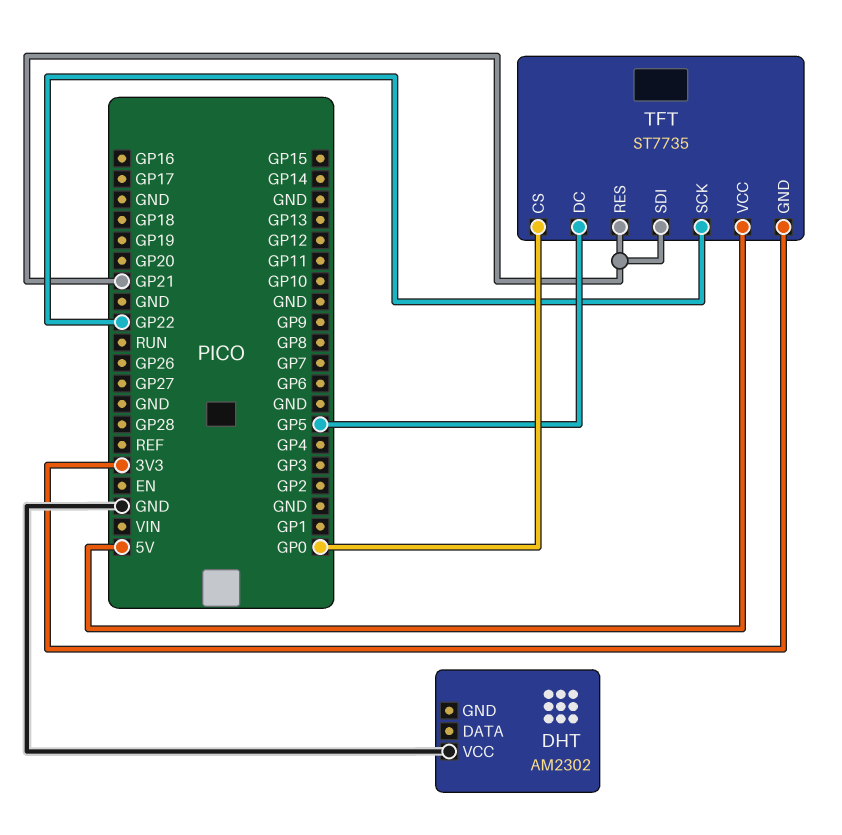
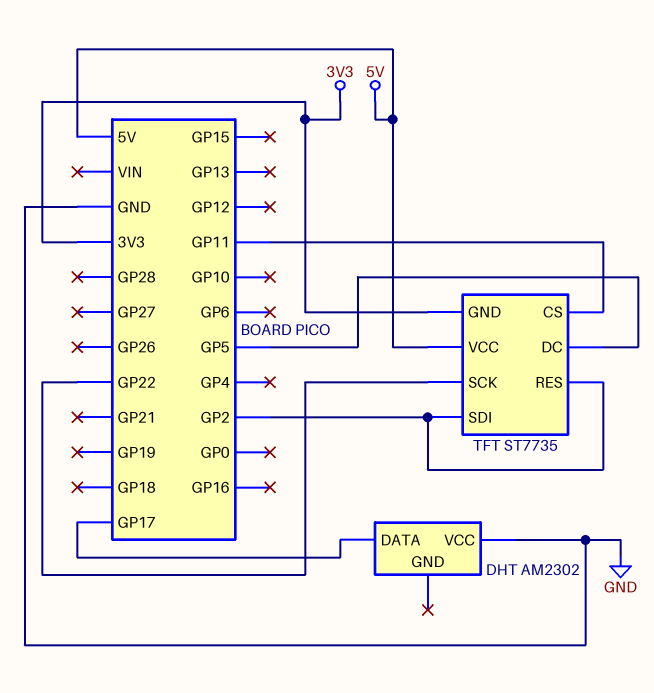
DHT pin DATA: none -> GP17
TFT pin CS: GP0 -> GP11
TFT pin RES: GP21 -> GP2
TFT pin SDI: GP21 -> GP2

